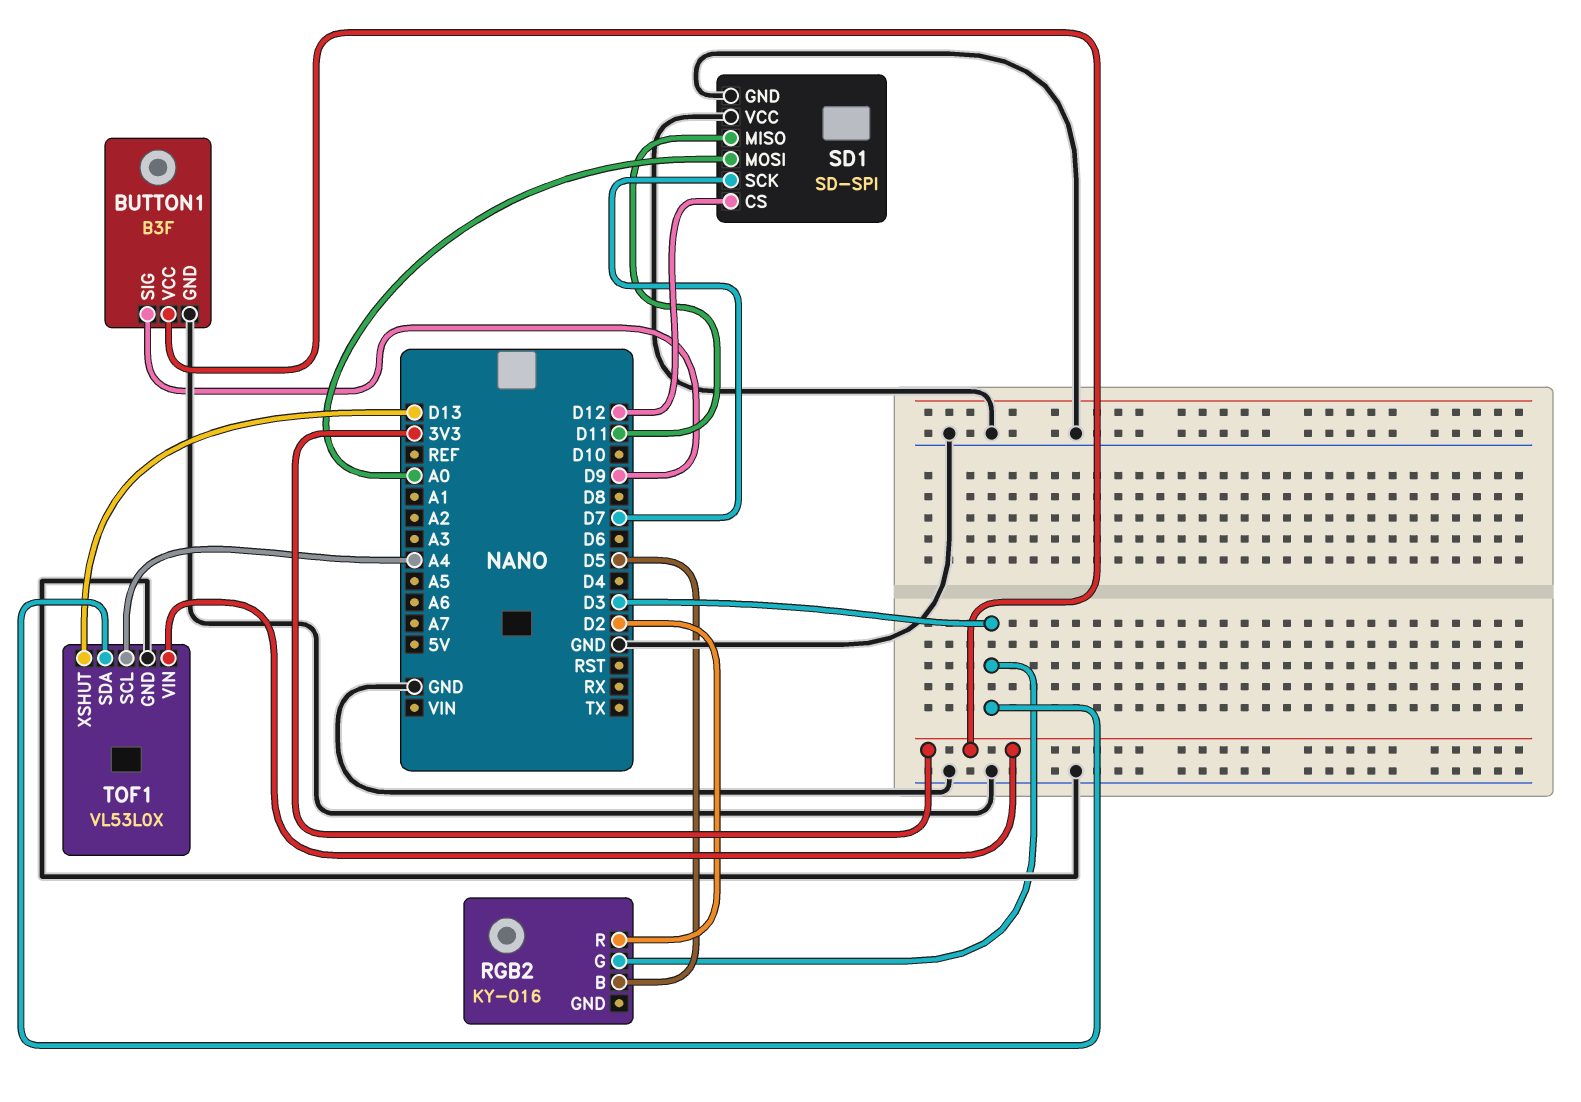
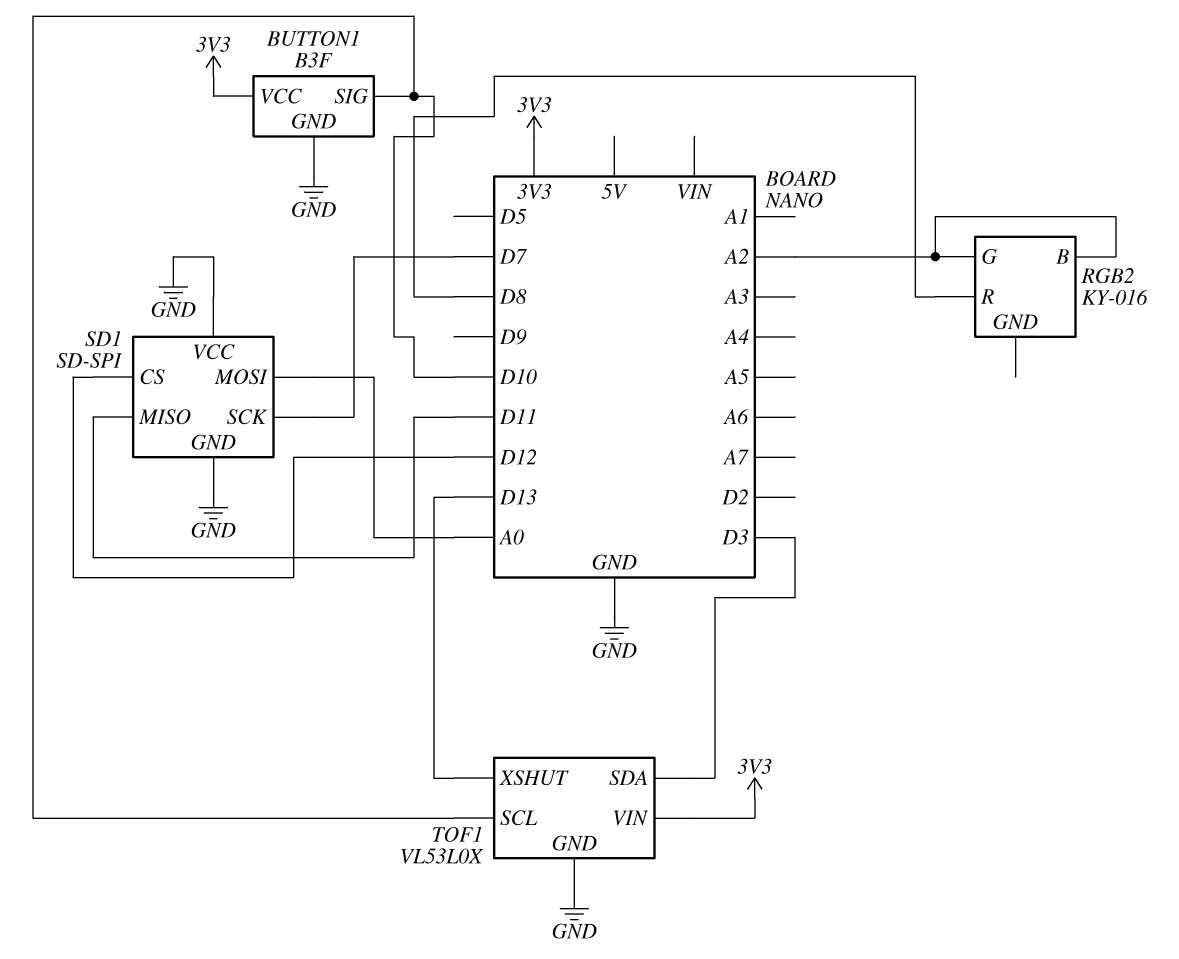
BUTTON1 pin SIG: D9 -> D10
RGB2 pin B: D5 -> A2
RGB2 pin G: D3 -> A2
RGB2 pin R: D2 -> D8
TOF1 pin SCL: A4 -> D10

